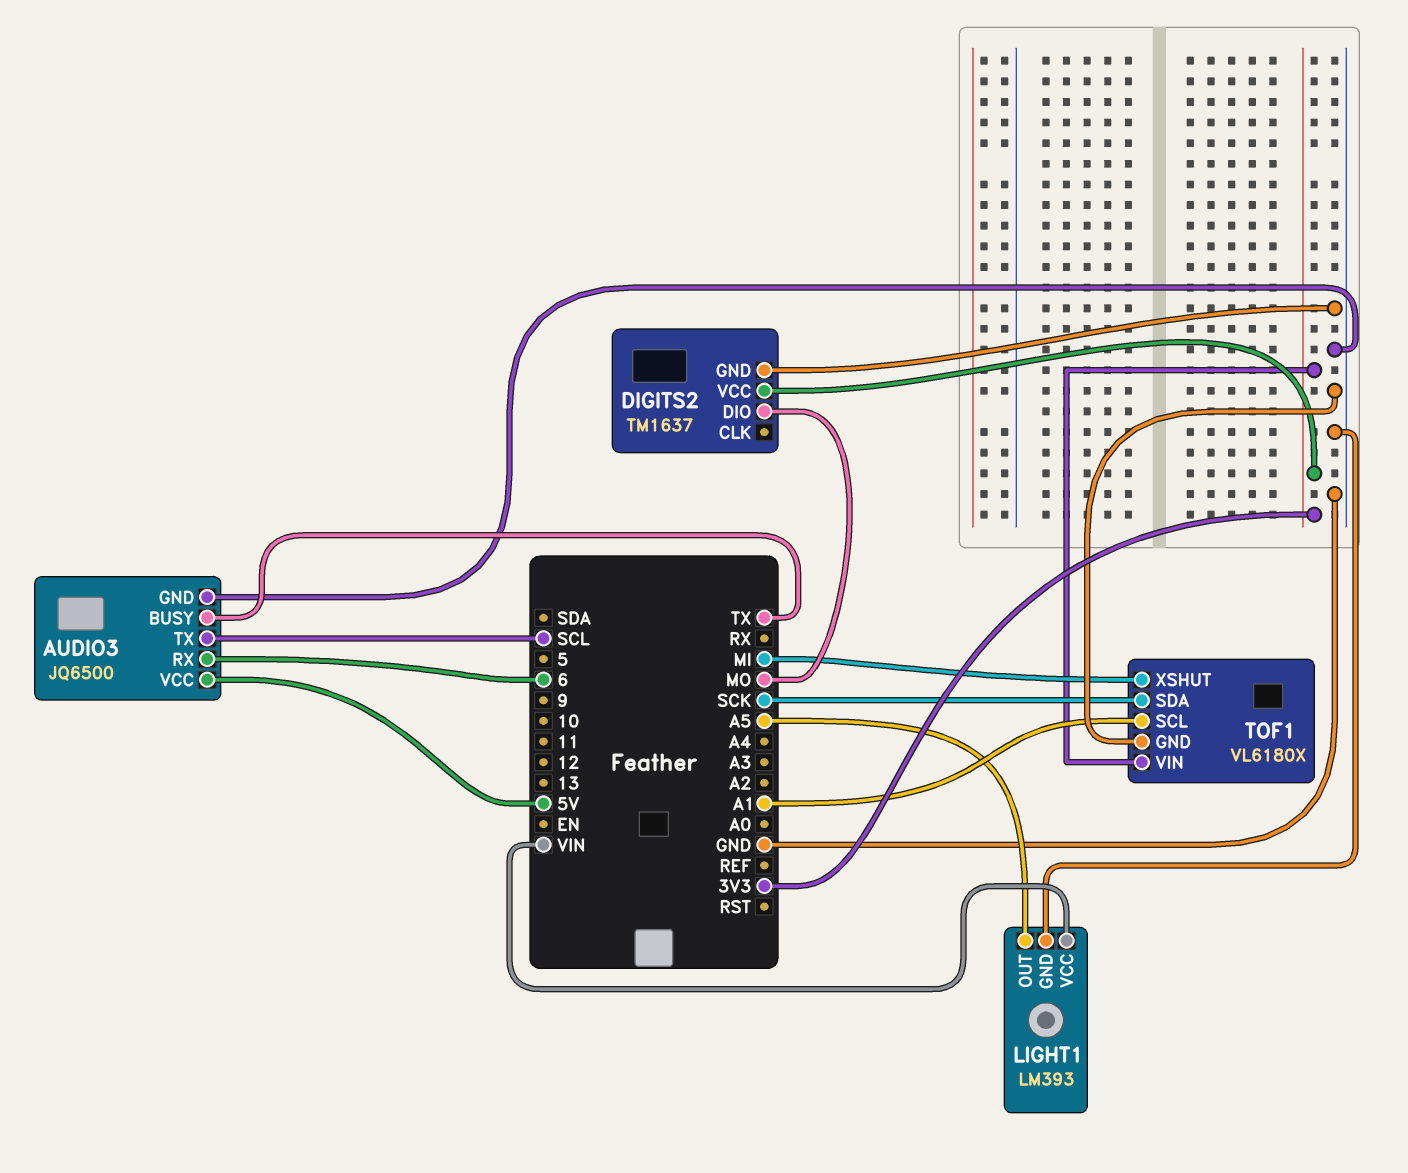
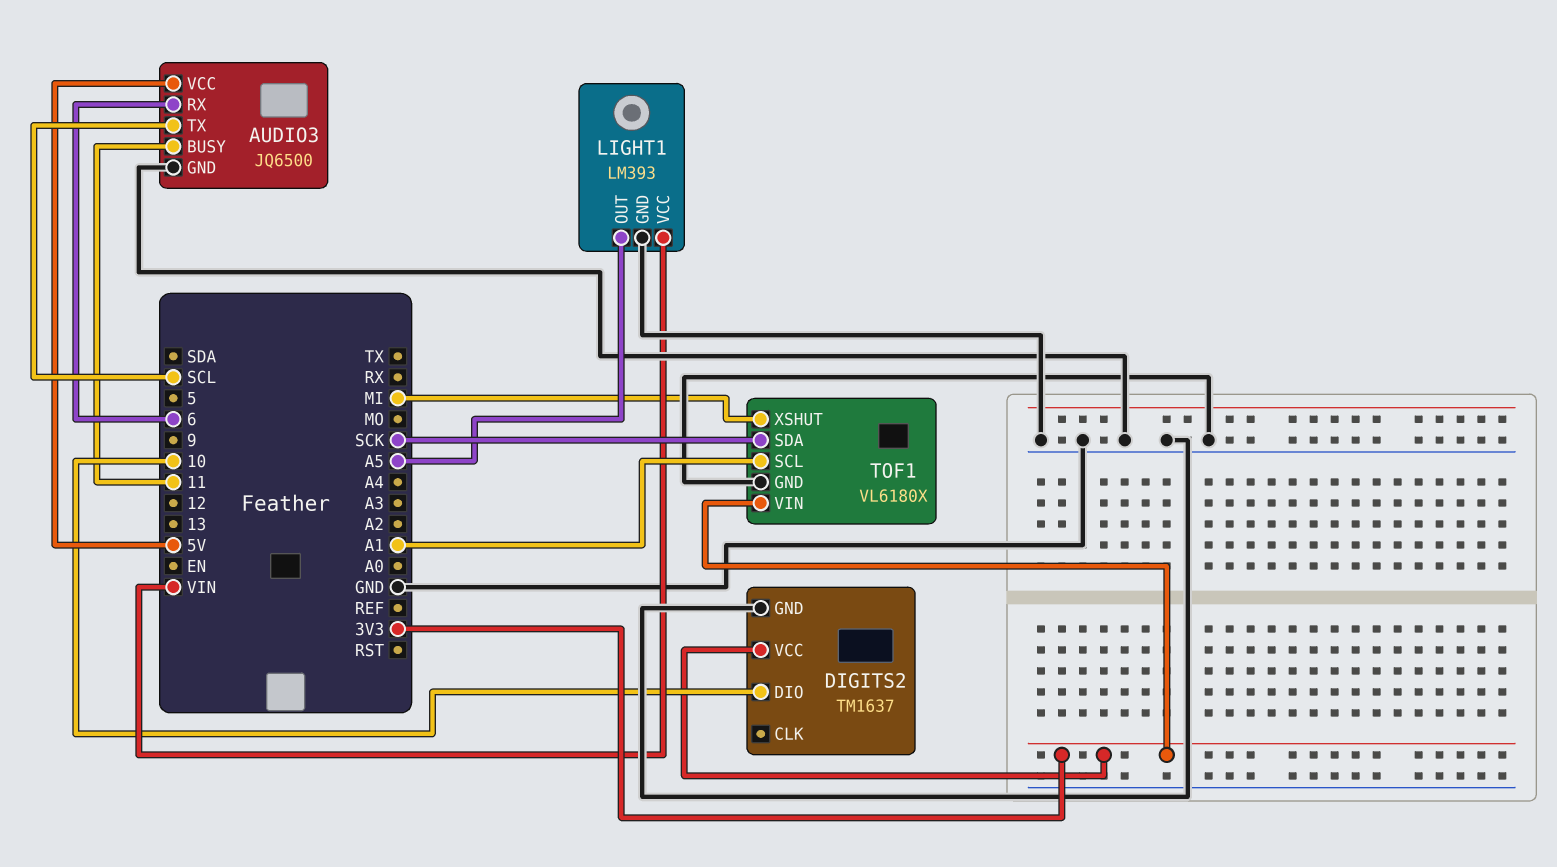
AUDIO3 pin BUSY: TX -> 11
DIGITS2 pin DIO: MO -> 10

